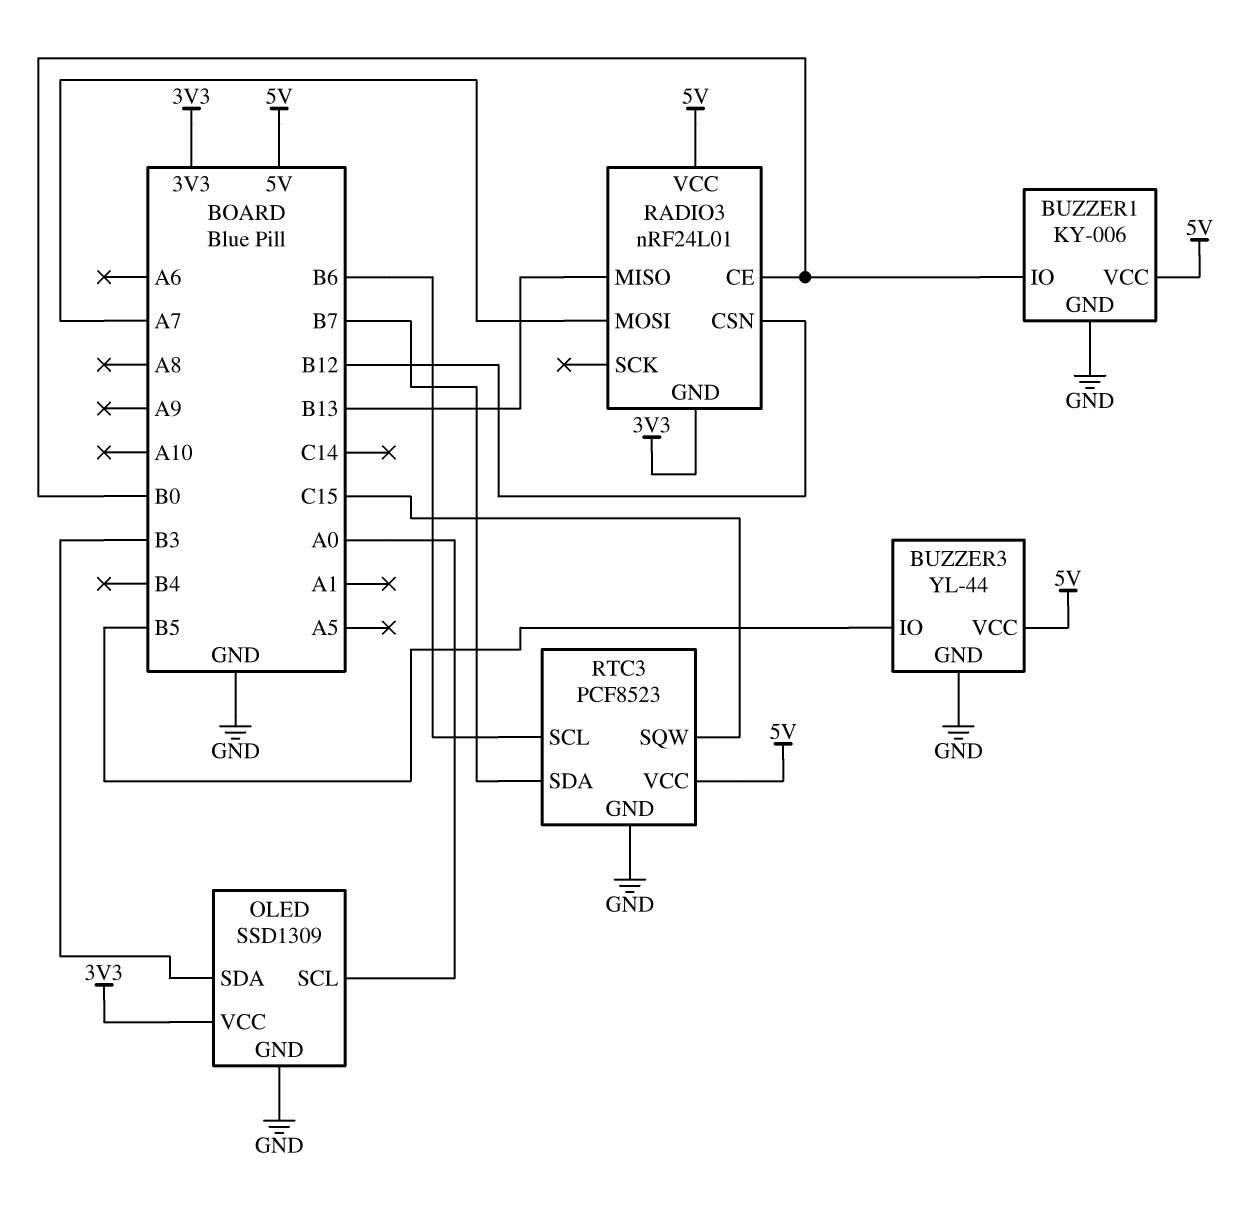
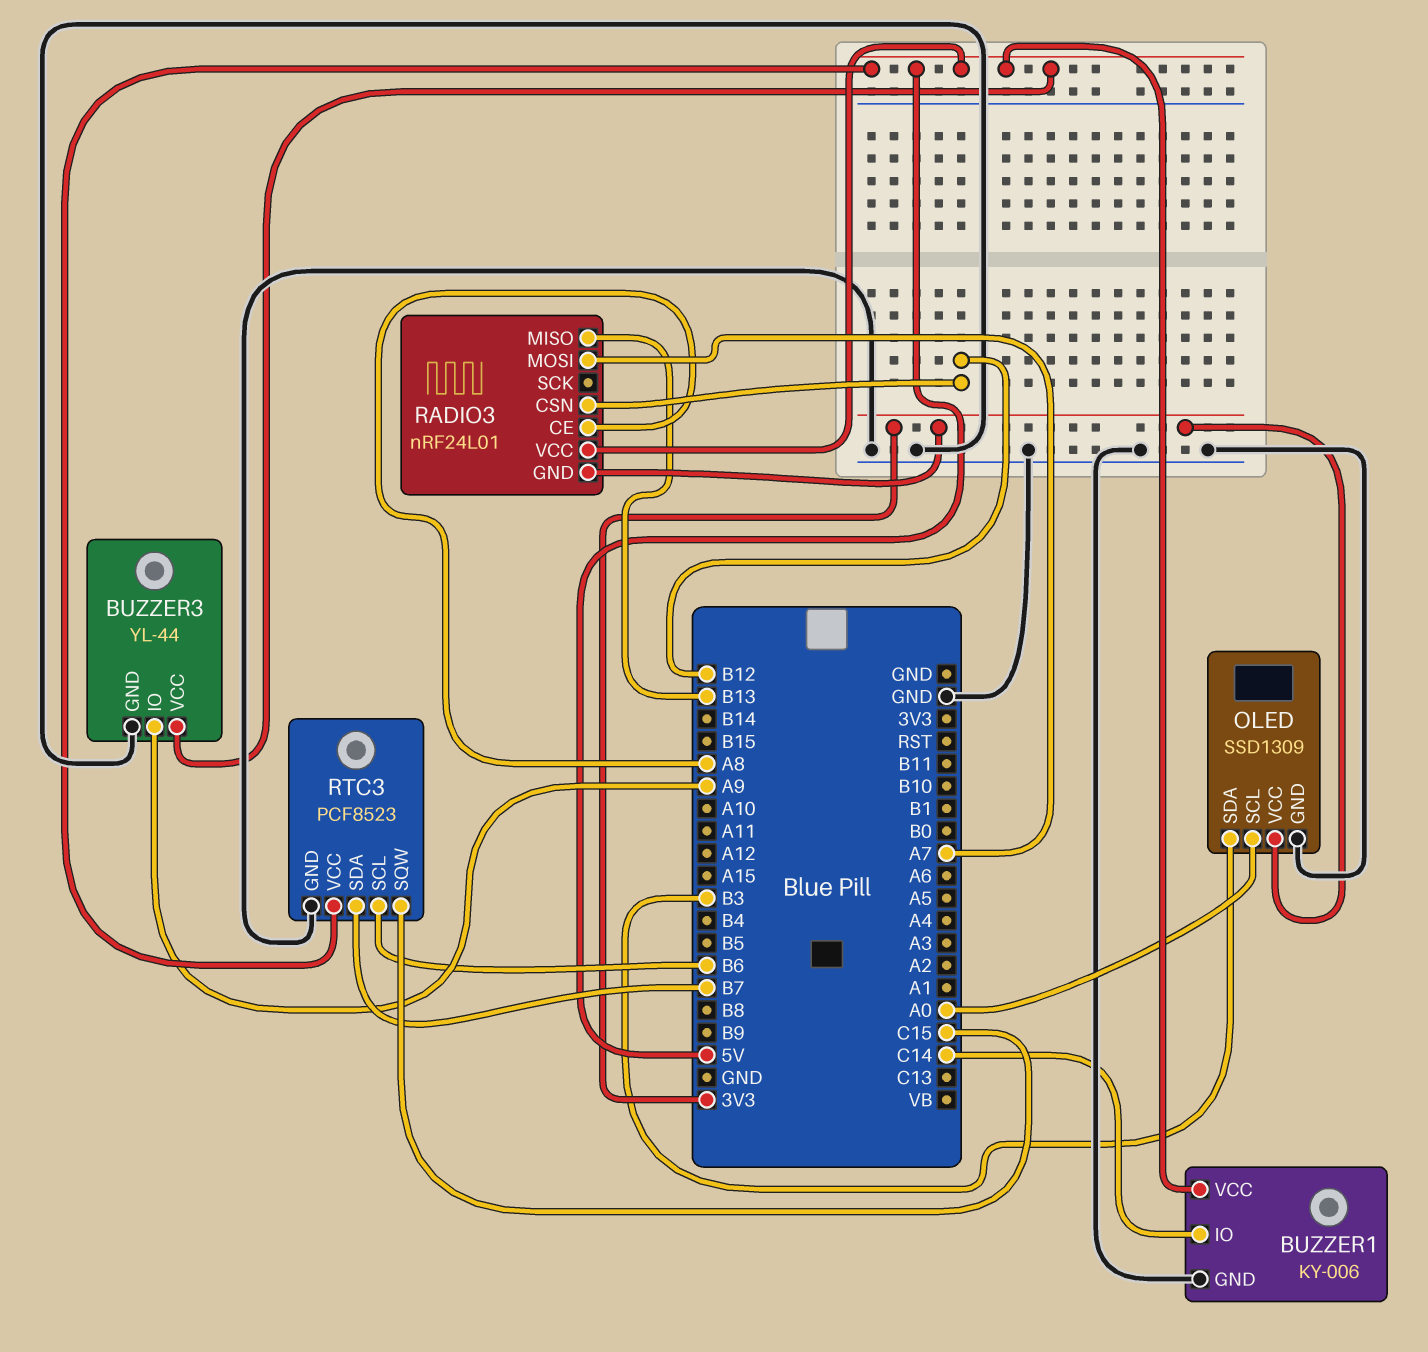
BUZZER1 pin IO: B0 -> C14
BUZZER3 pin IO: B5 -> A9
RADIO3 pin CE: B0 -> A8

